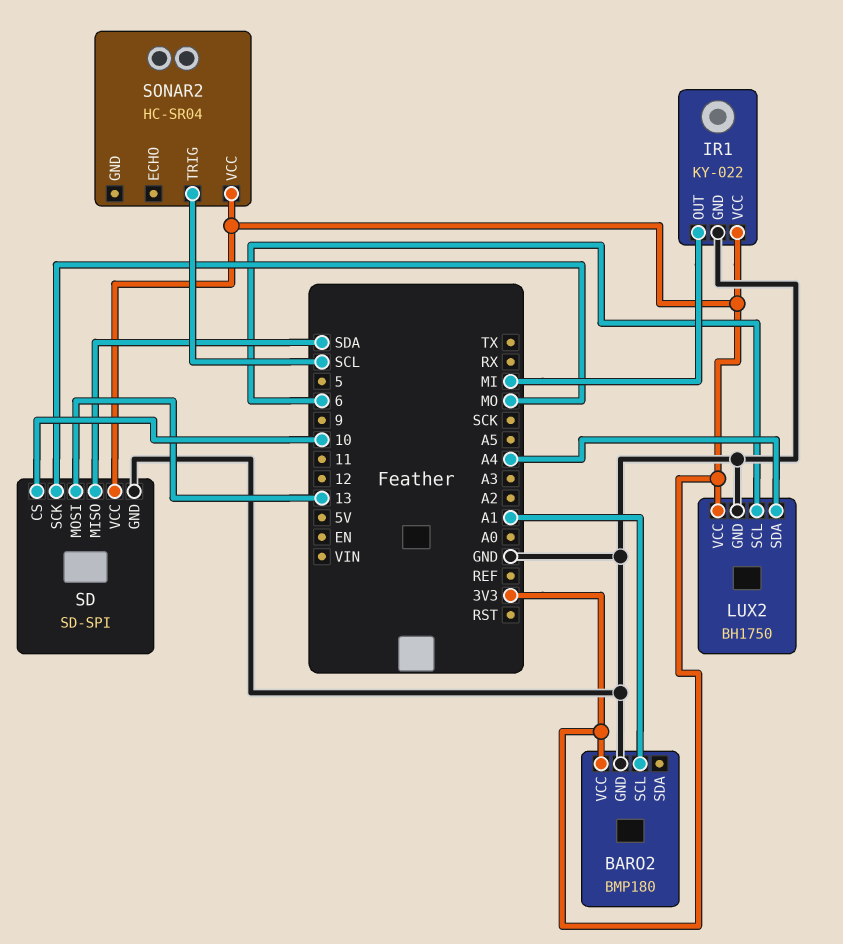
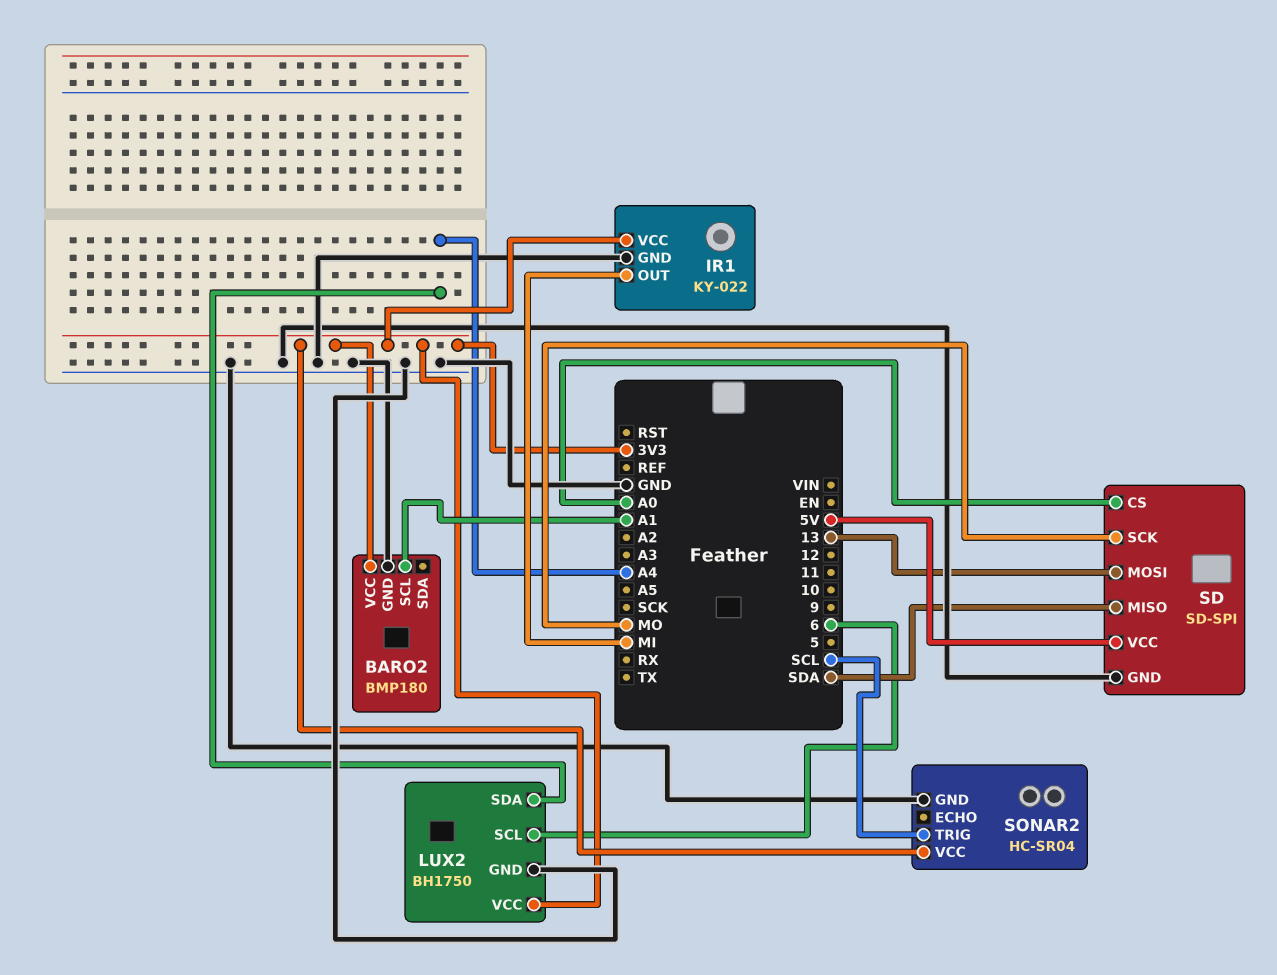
SD pin CS: 10 -> A0
SD pin VCC: 3V3 -> 5V
SONAR2 pin GND: none -> GND

